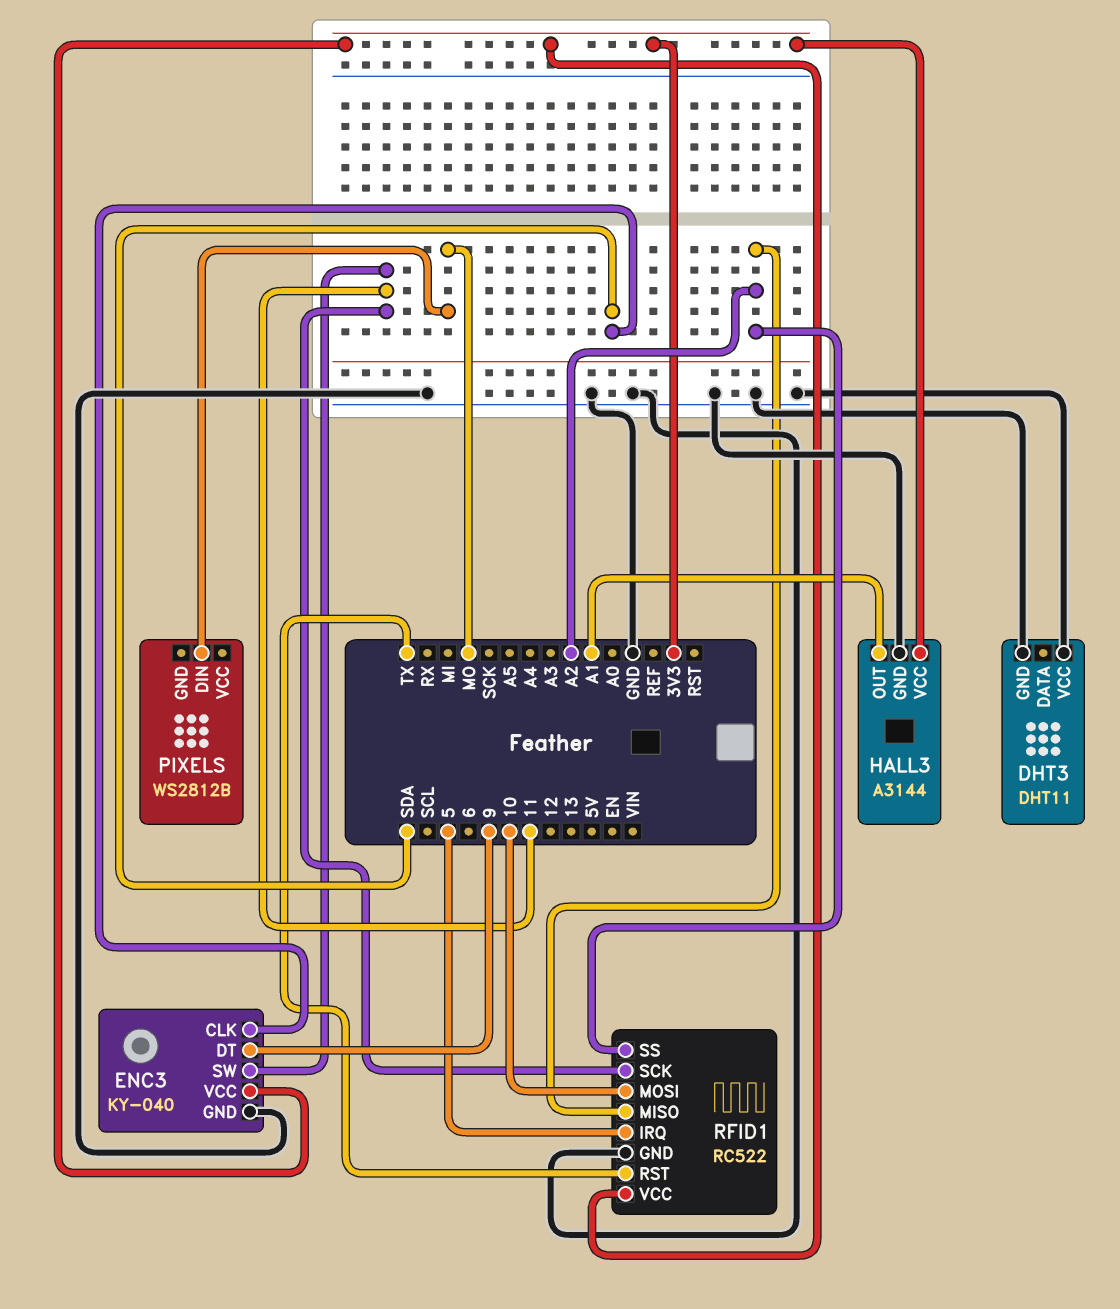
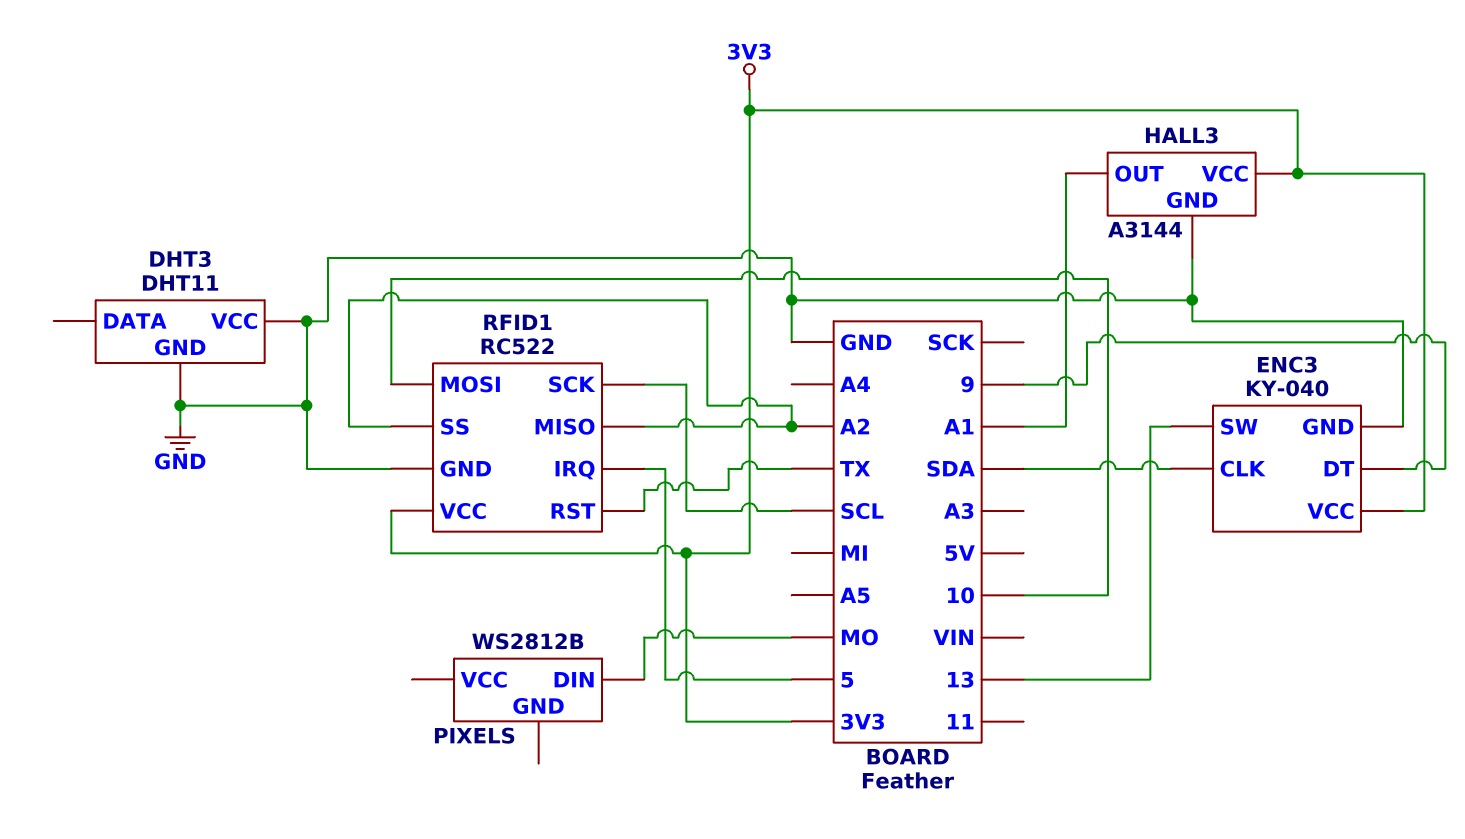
ENC3 pin SW: 11 -> 13
RFID1 pin SCK: 11 -> SCL

